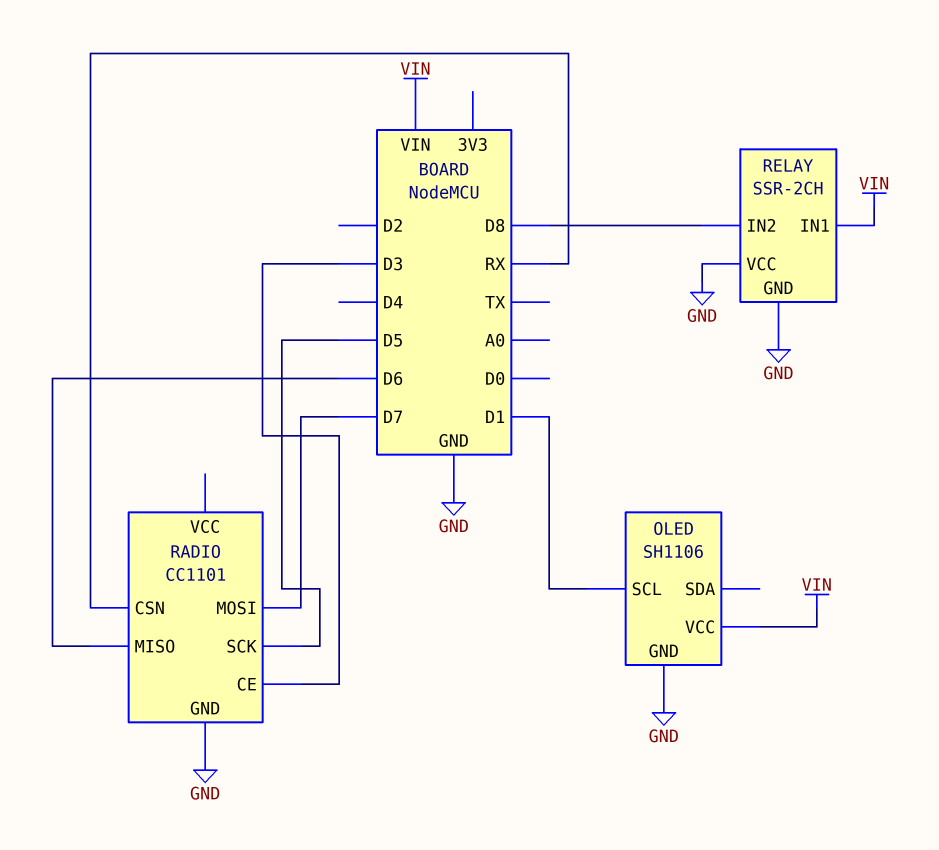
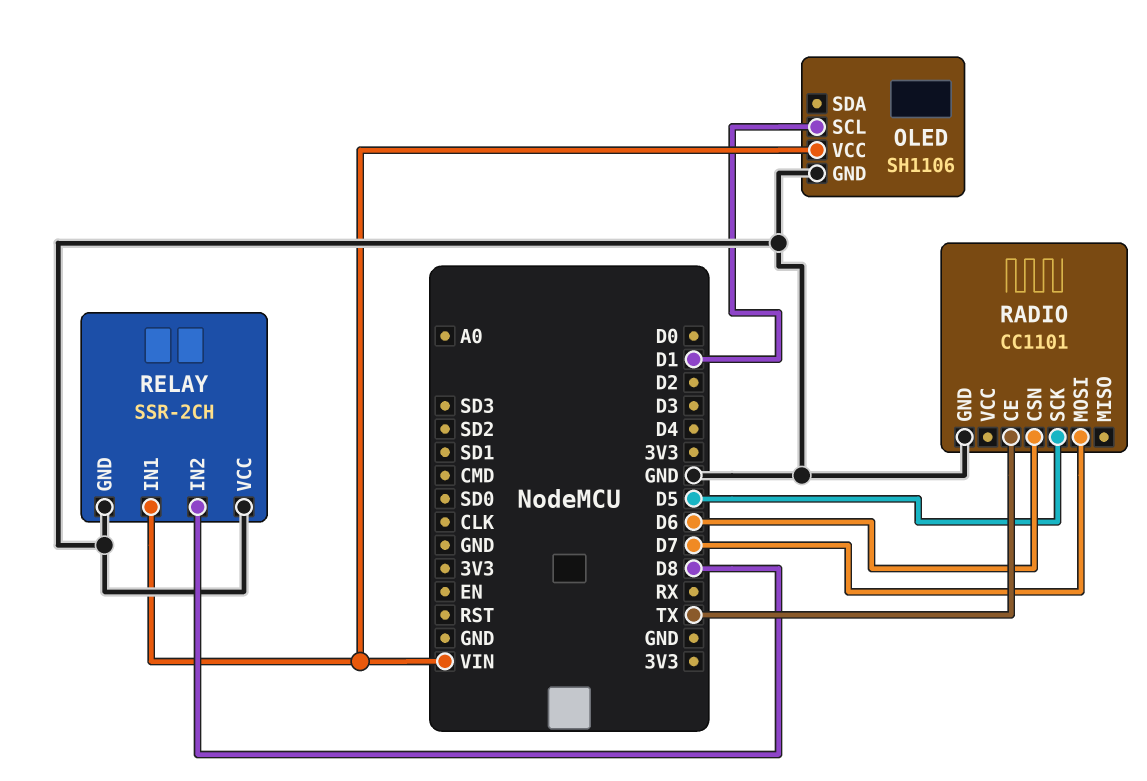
RADIO pin CE: D3 -> TX
RADIO pin CSN: RX -> D6
RADIO pin MISO: D6 -> none

